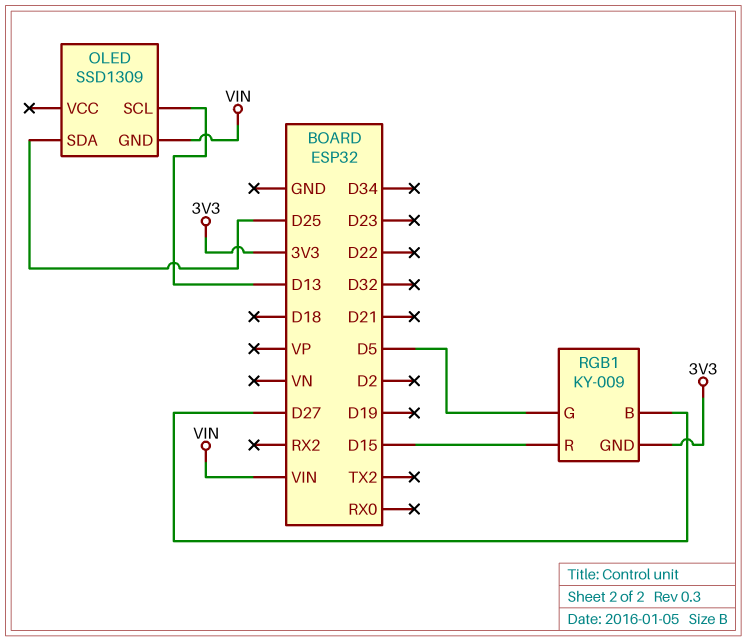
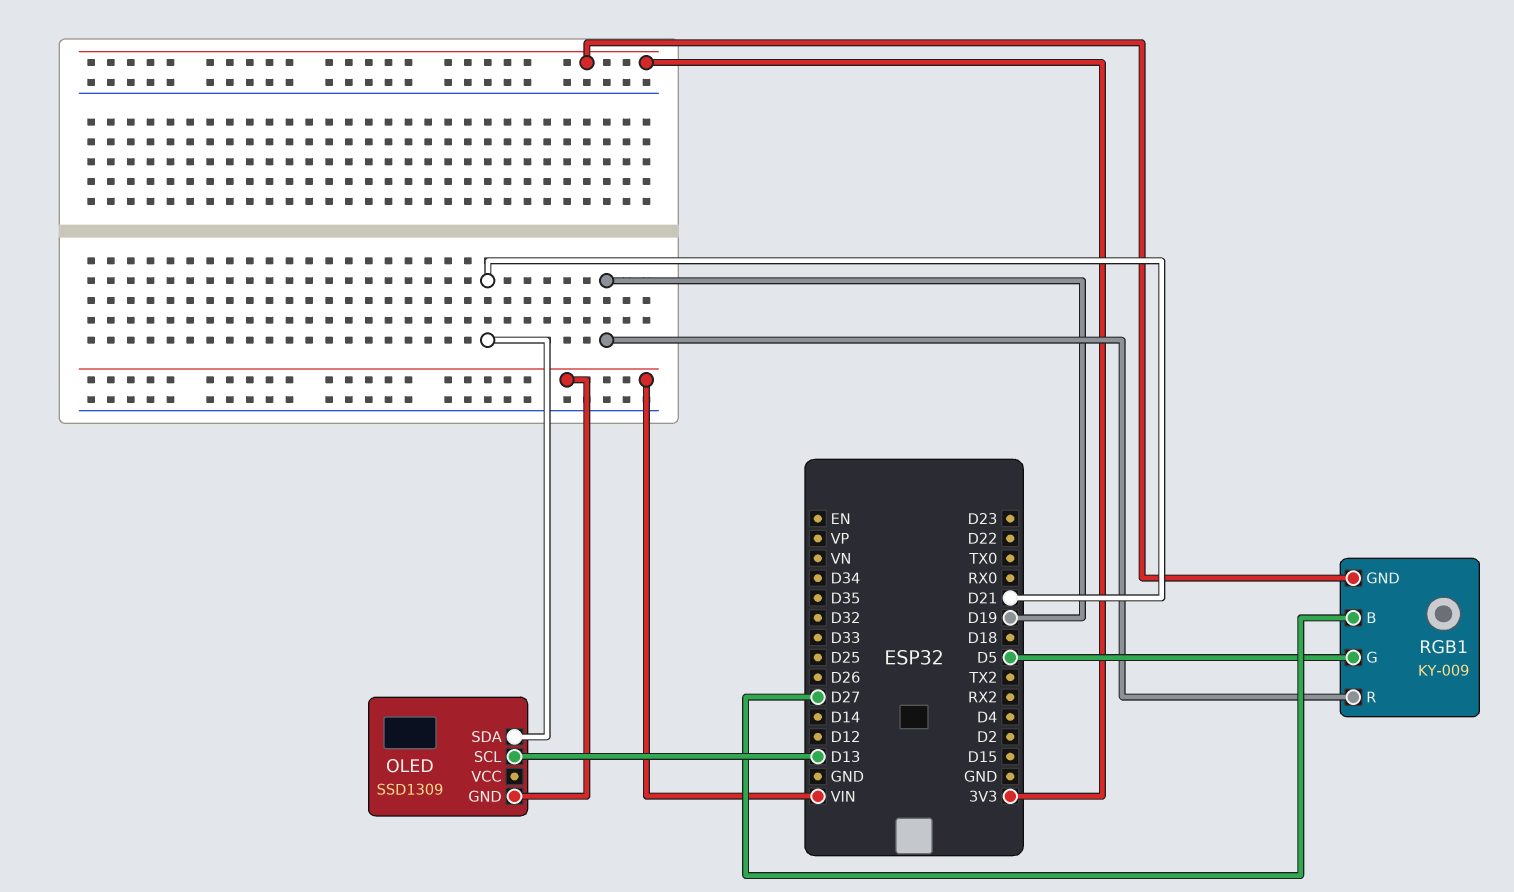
OLED pin SDA: D25 -> D21
RGB1 pin R: D15 -> D19

